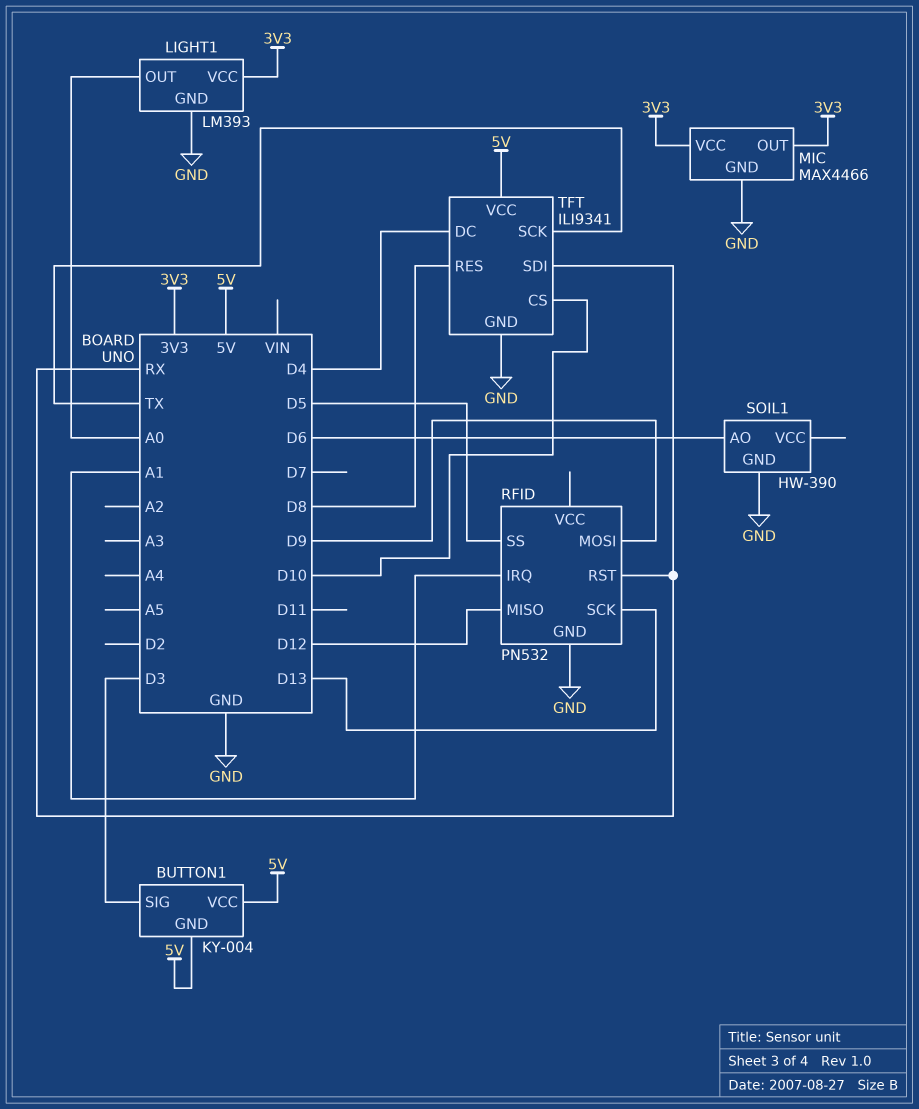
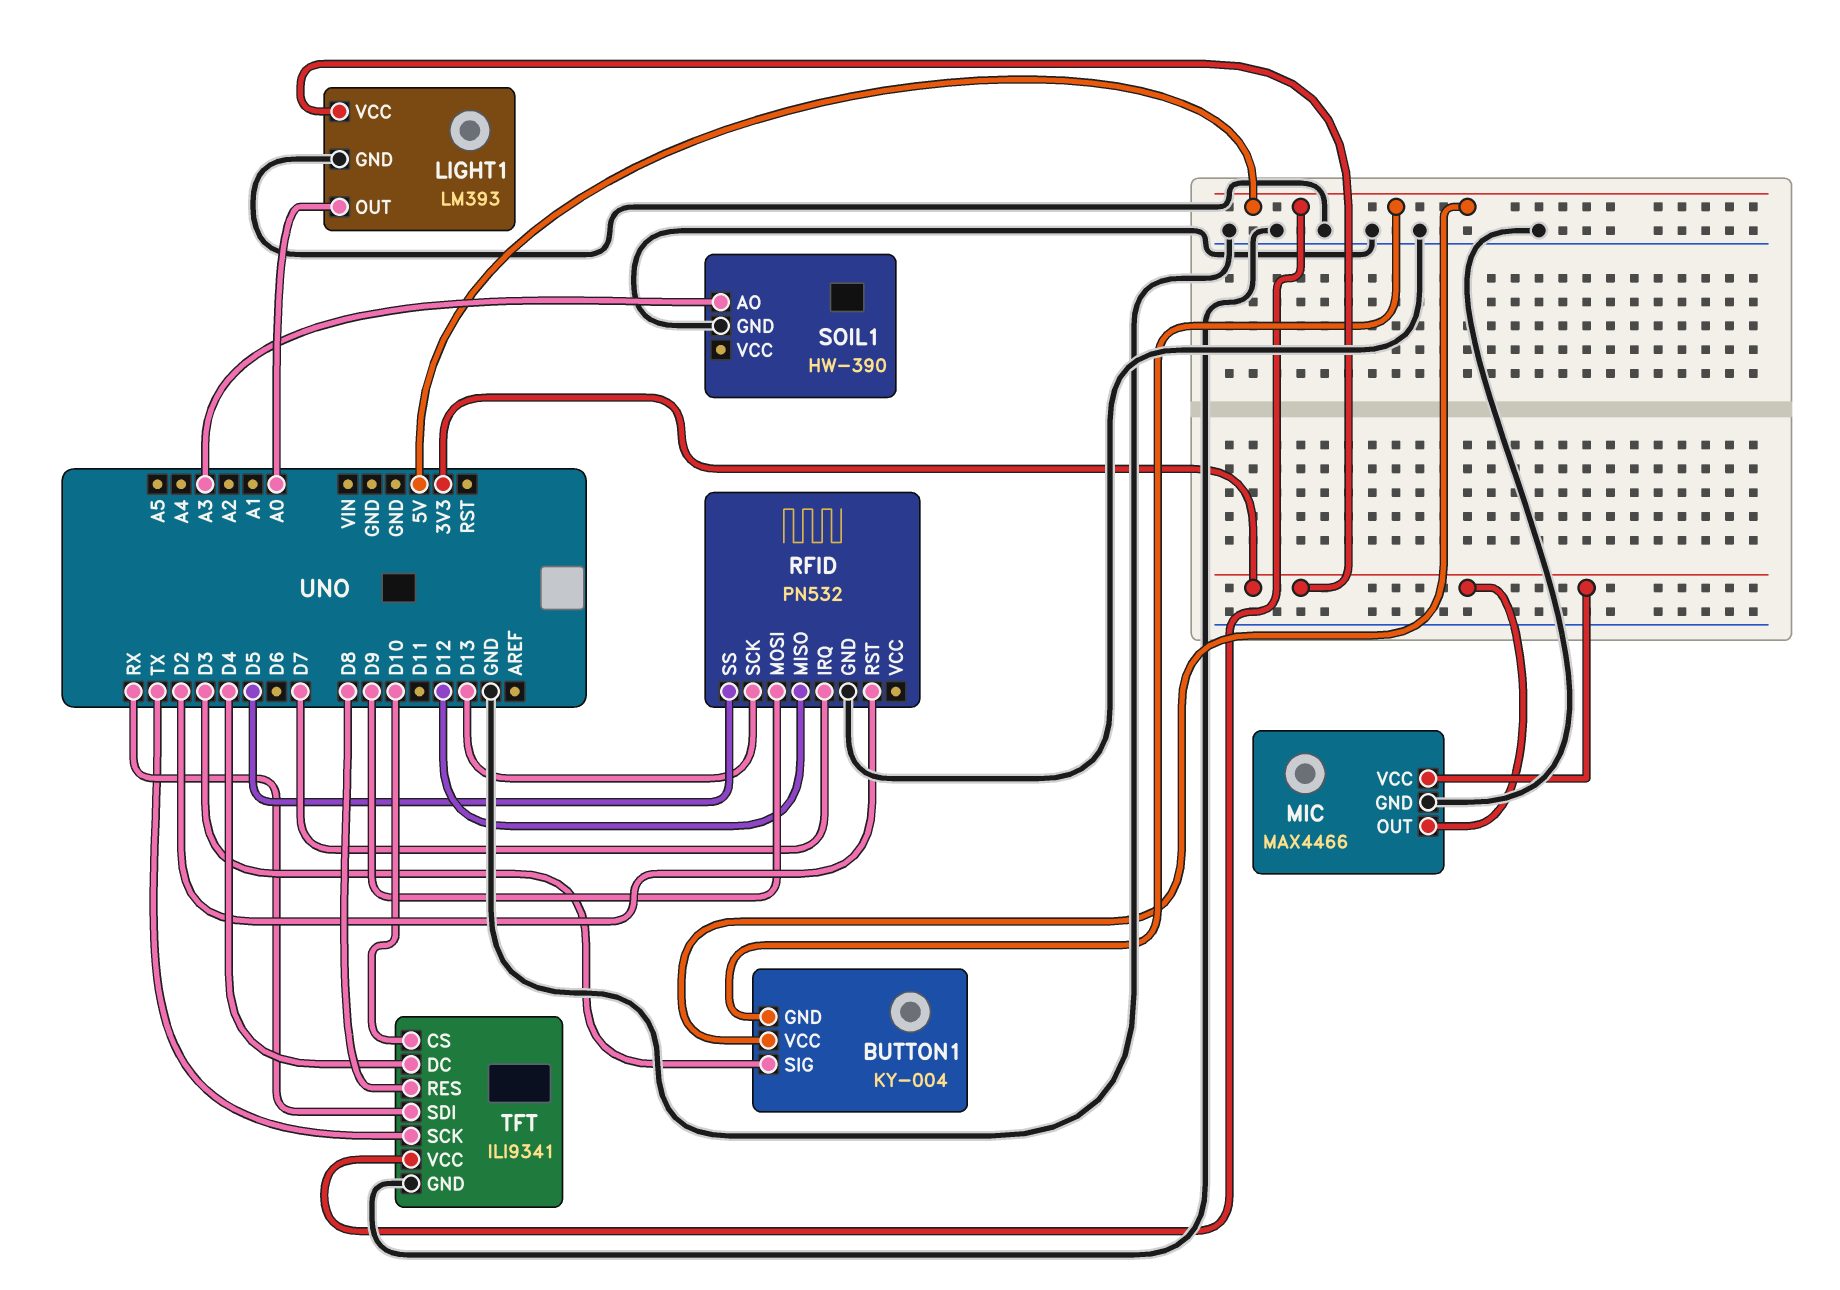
RFID pin IRQ: A1 -> D7
RFID pin RST: RX -> D2
SOIL1 pin AO: D6 -> A3

